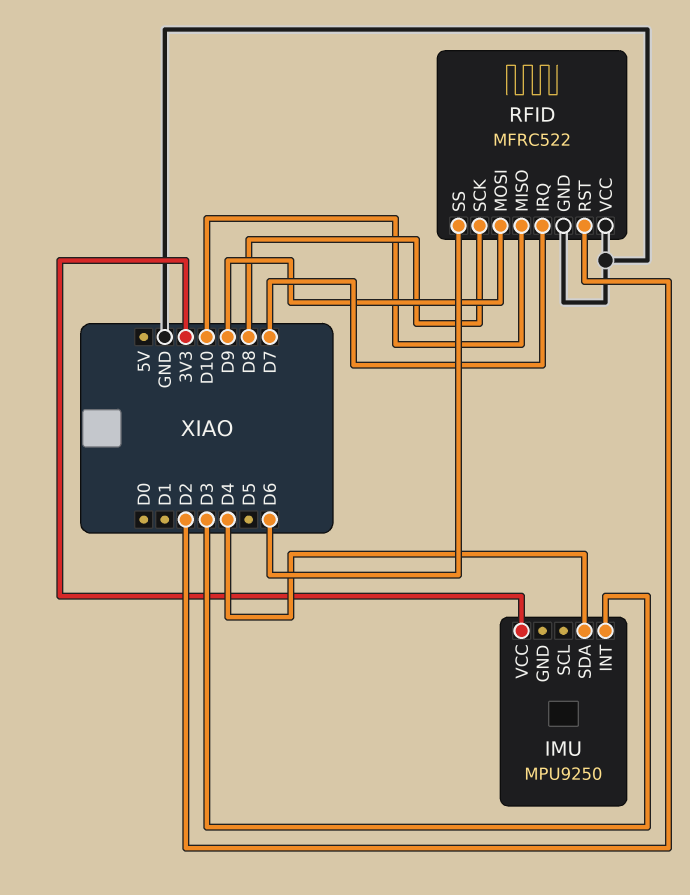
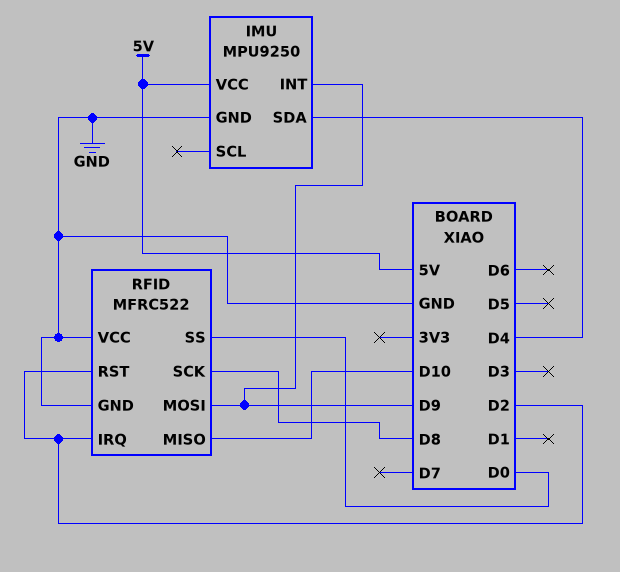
IMU pin GND: none -> GND
IMU pin INT: D3 -> D9
IMU pin VCC: 3V3 -> 5V
RFID pin IRQ: D7 -> D2
RFID pin SS: D6 -> D0

